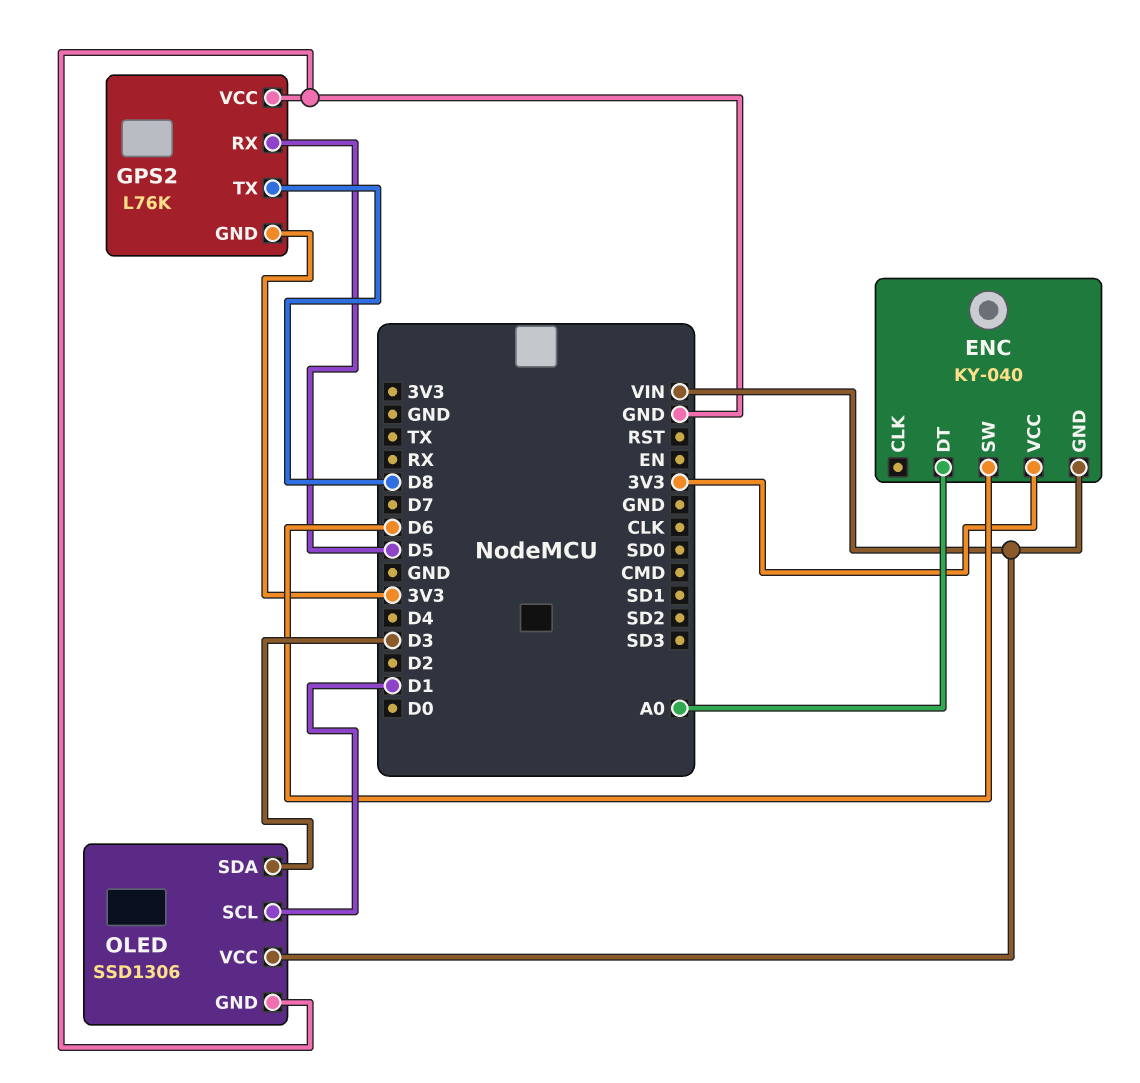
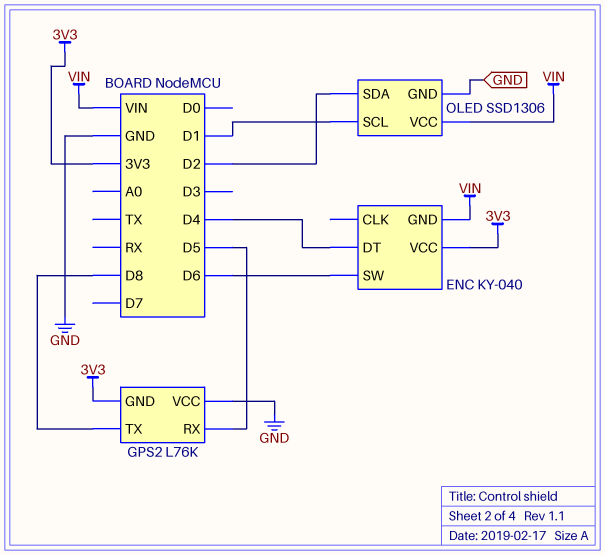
ENC pin DT: A0 -> D4
OLED pin SDA: D3 -> D2

